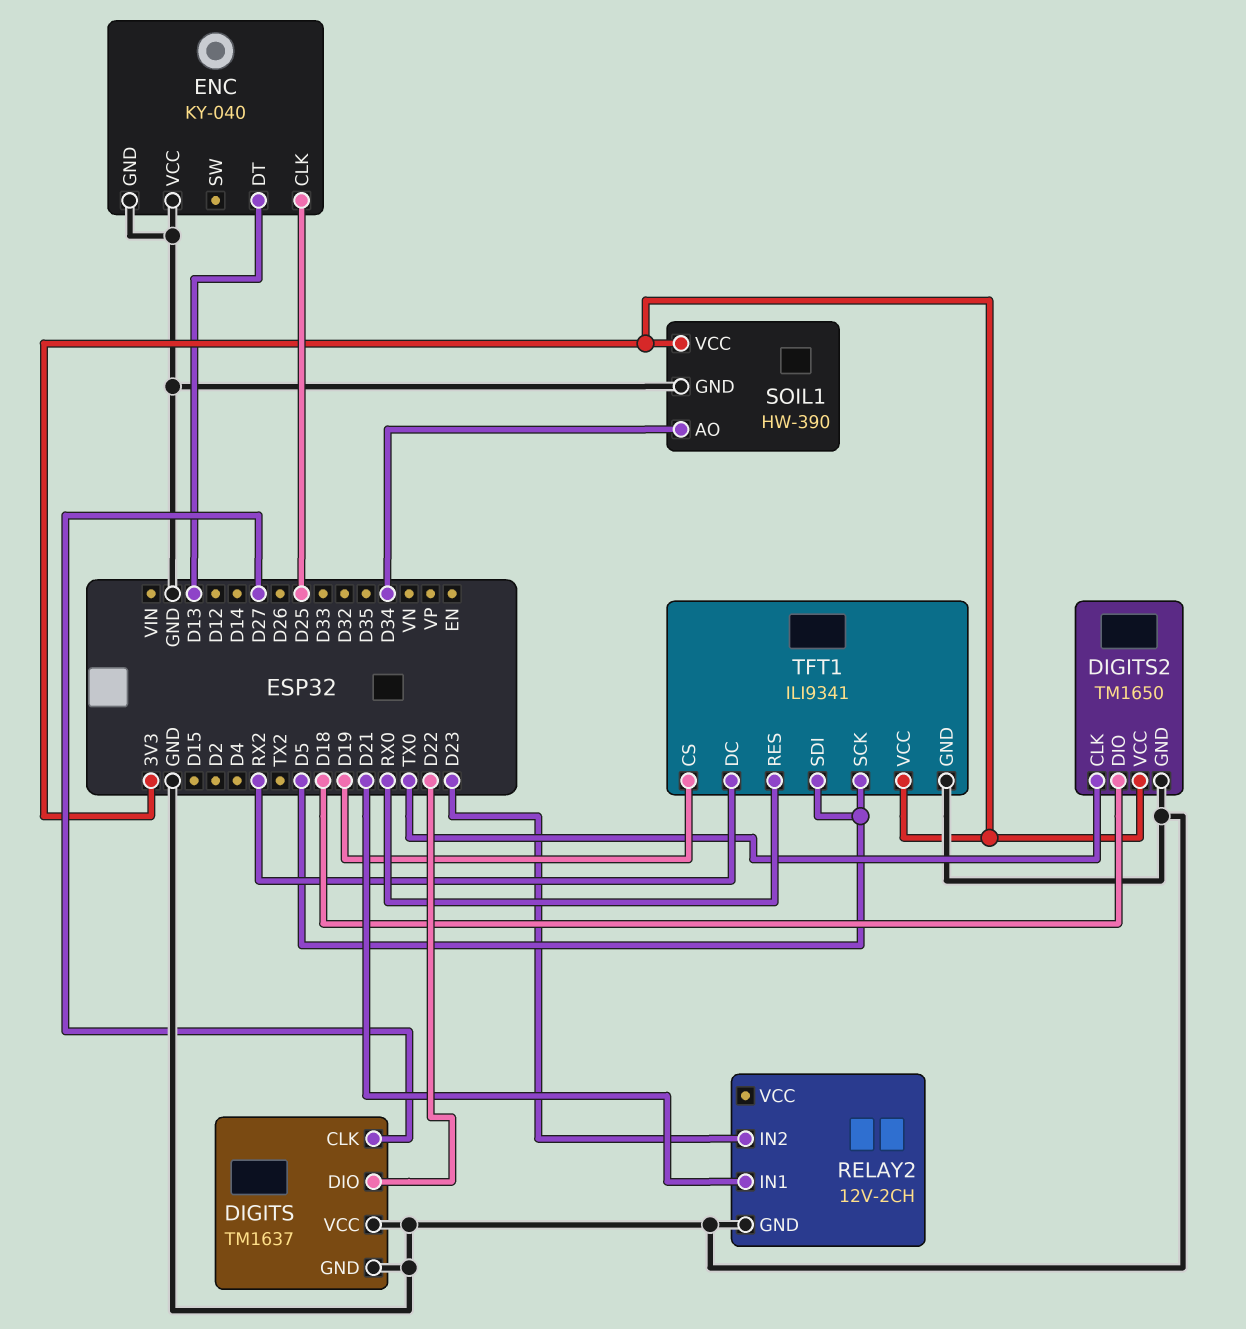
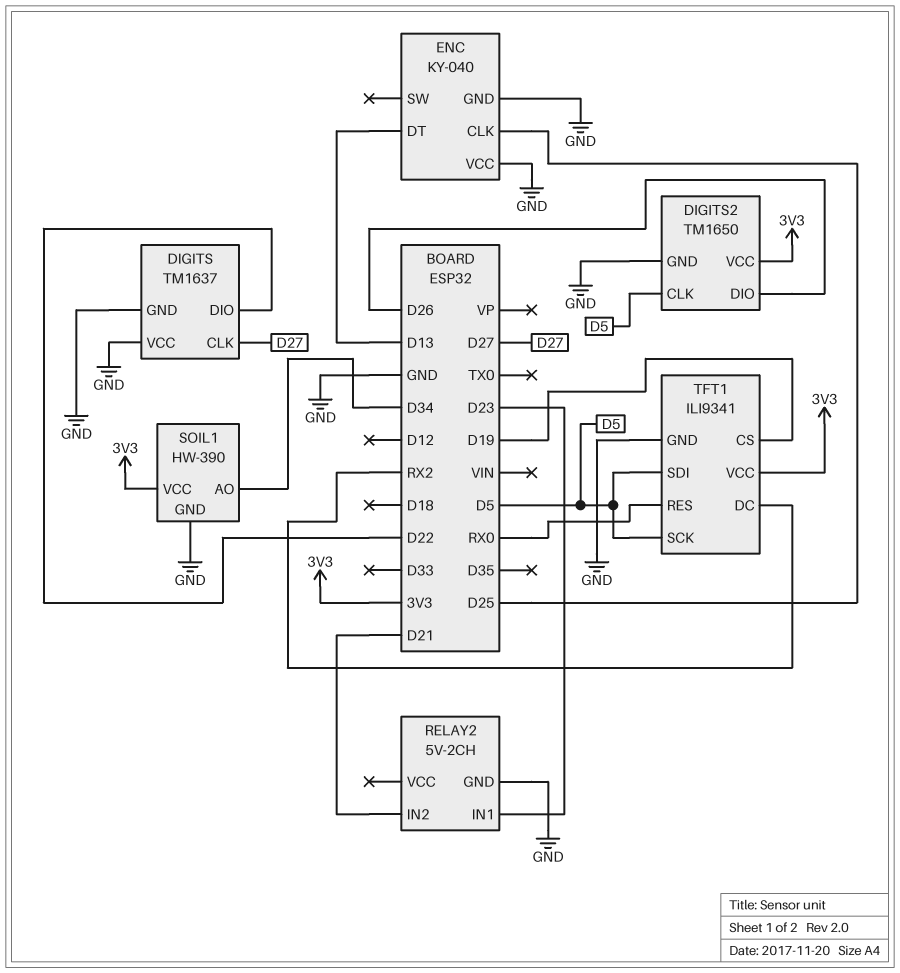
DIGITS2 pin CLK: TX0 -> D5
DIGITS2 pin DIO: D18 -> D26
RELAY2: 12V-2CH -> 5V-2CH
RELAY2 pin IN1: D21 -> D23
RELAY2 pin IN2: D23 -> D21

